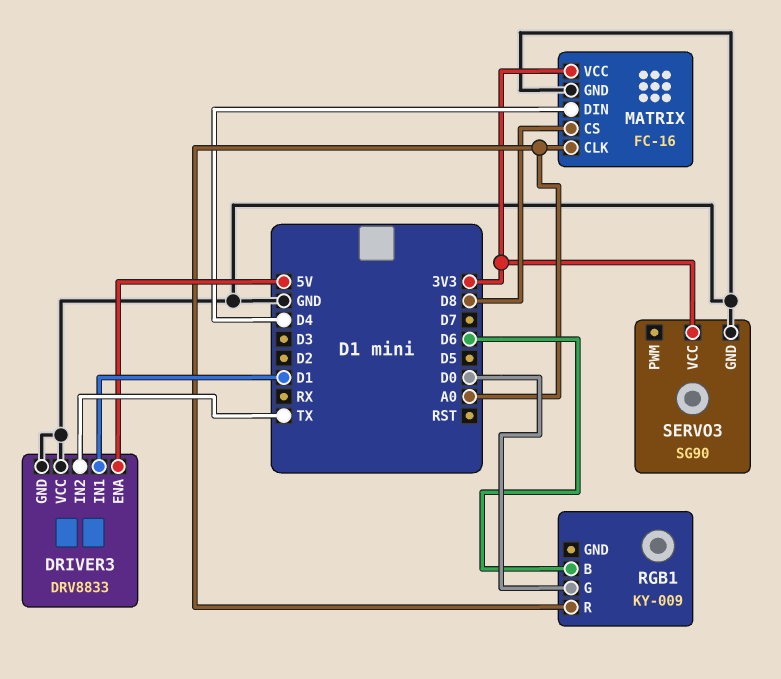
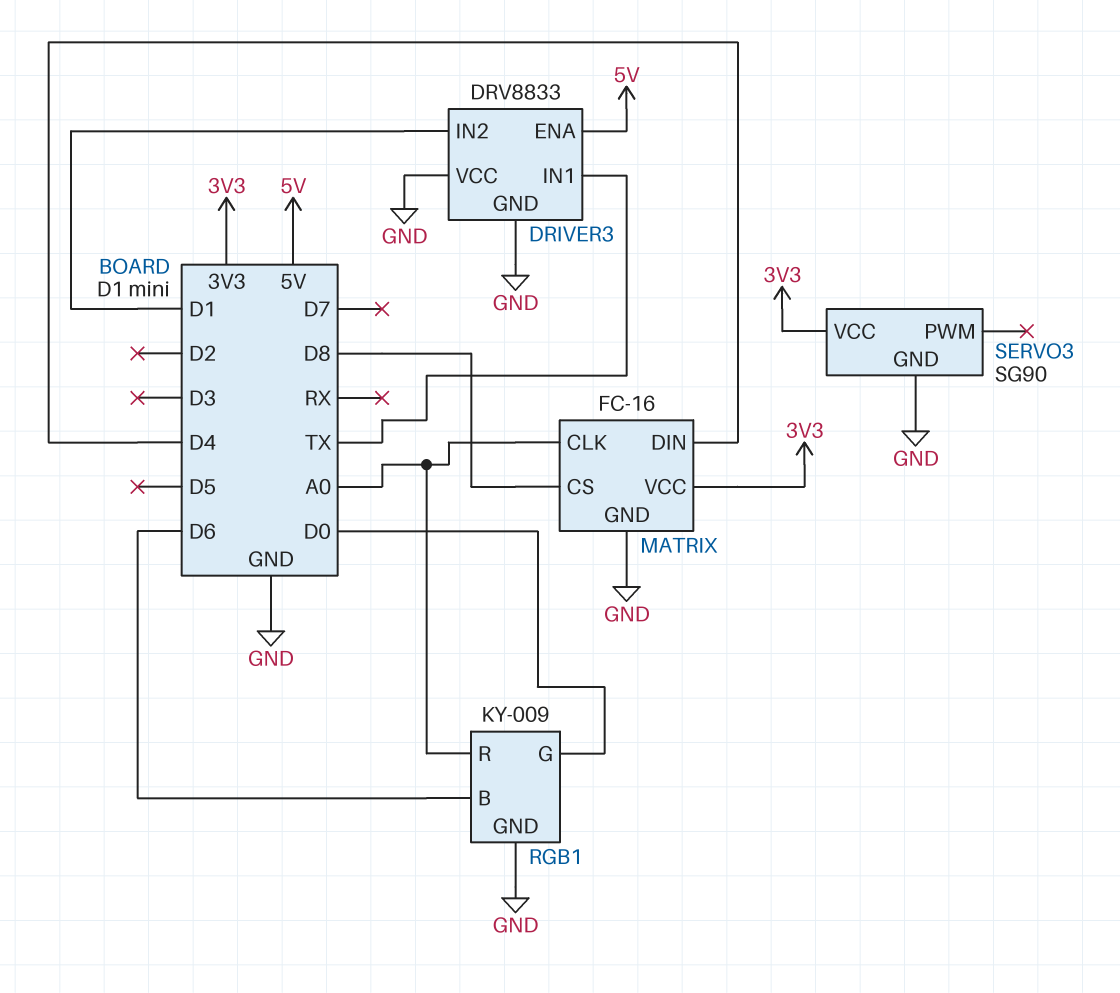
DRIVER3 pin IN1: D1 -> TX
DRIVER3 pin IN2: TX -> D1
RGB1 pin GND: none -> GND

